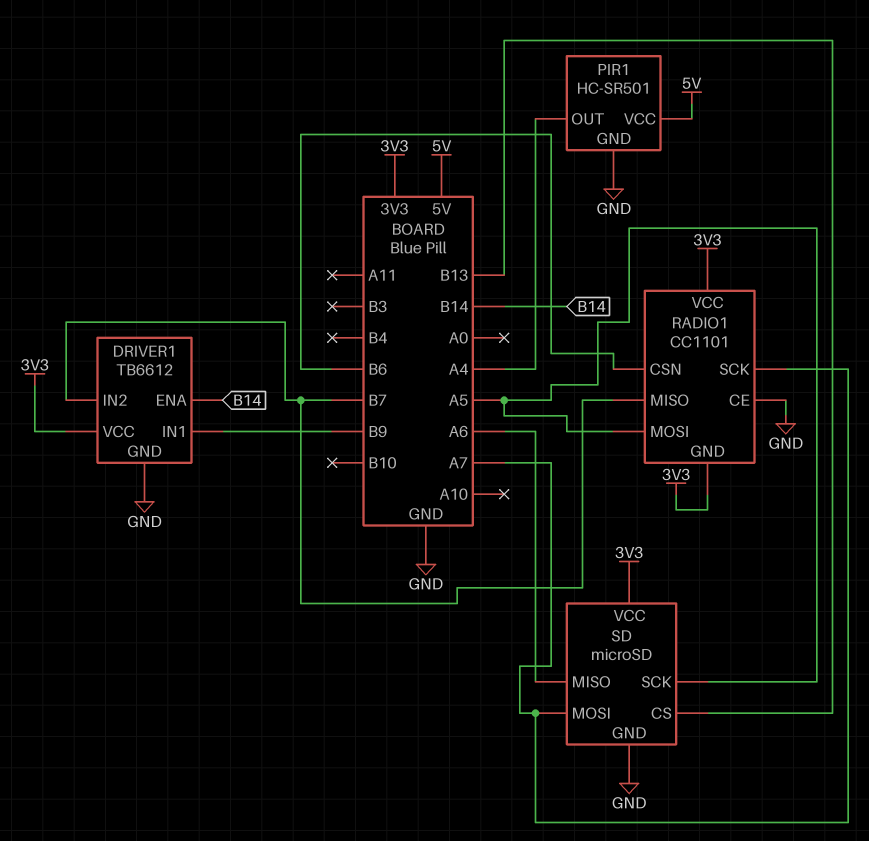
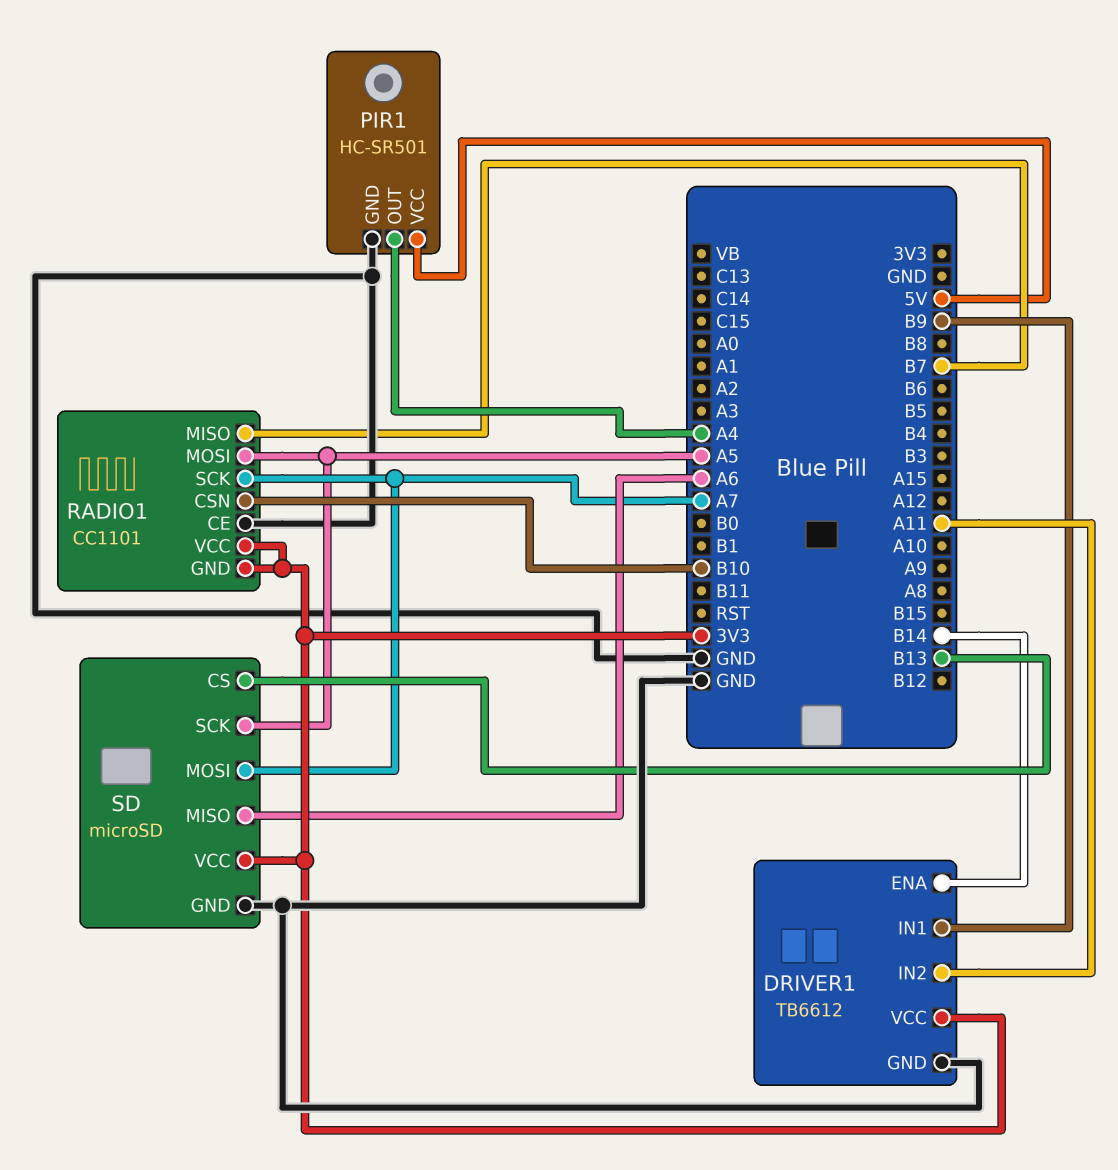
DRIVER1 pin IN2: B7 -> A11
RADIO1 pin CSN: B6 -> B10

